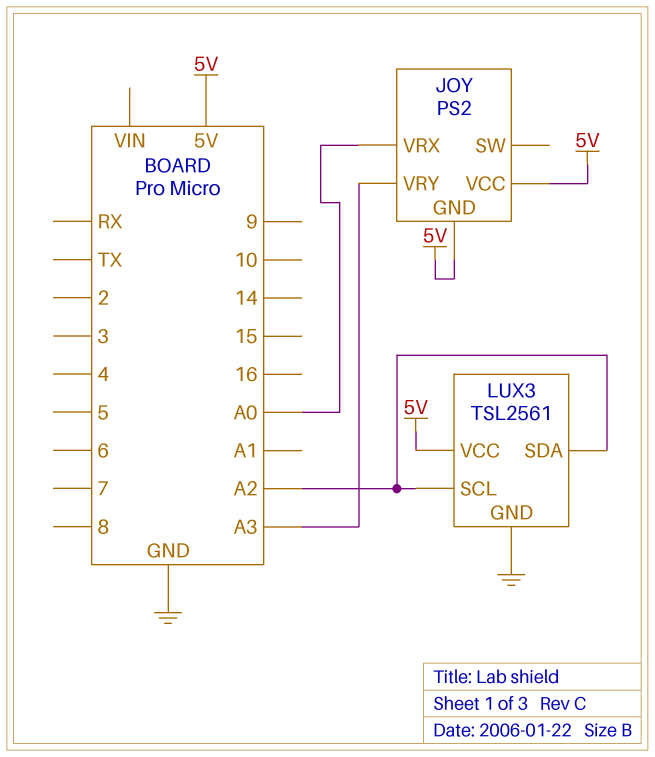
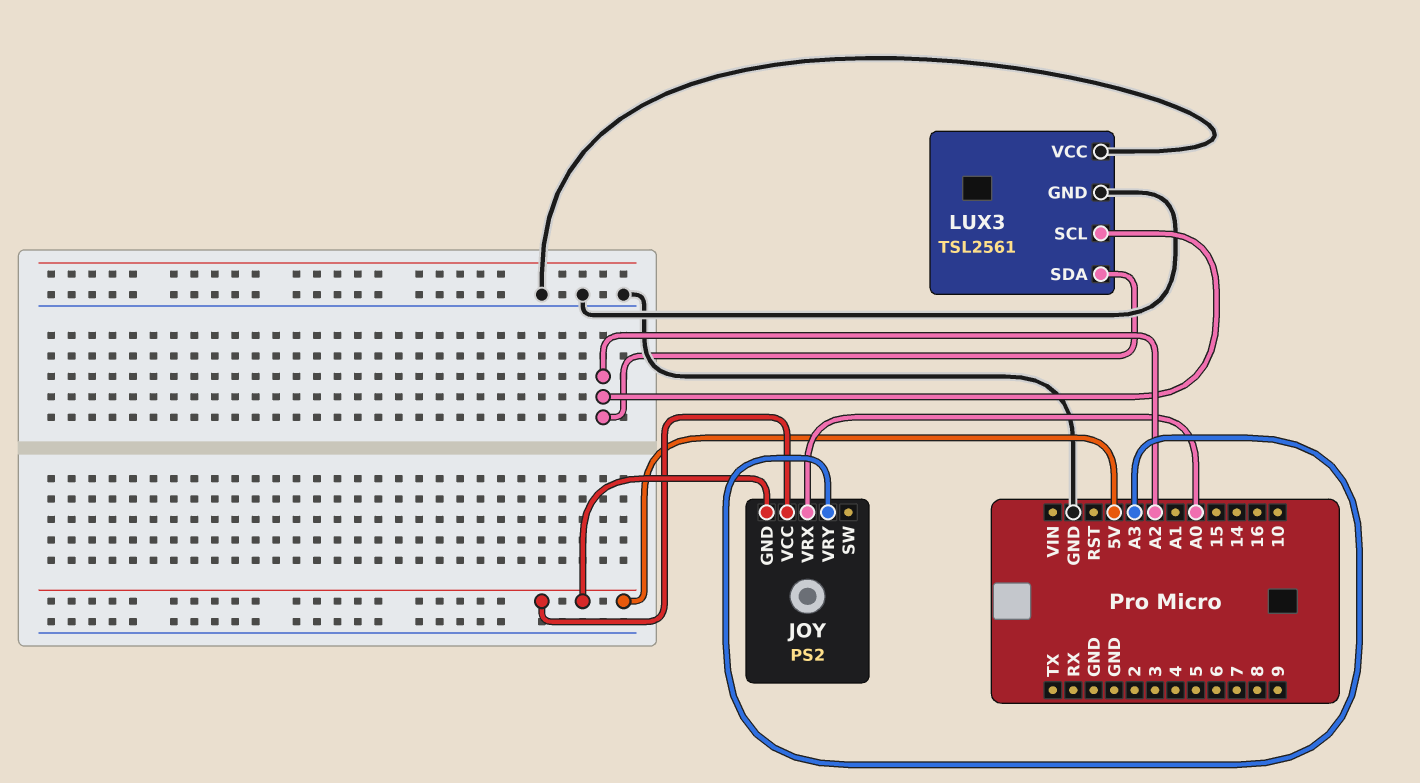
LUX3 pin VCC: 5V -> GND

